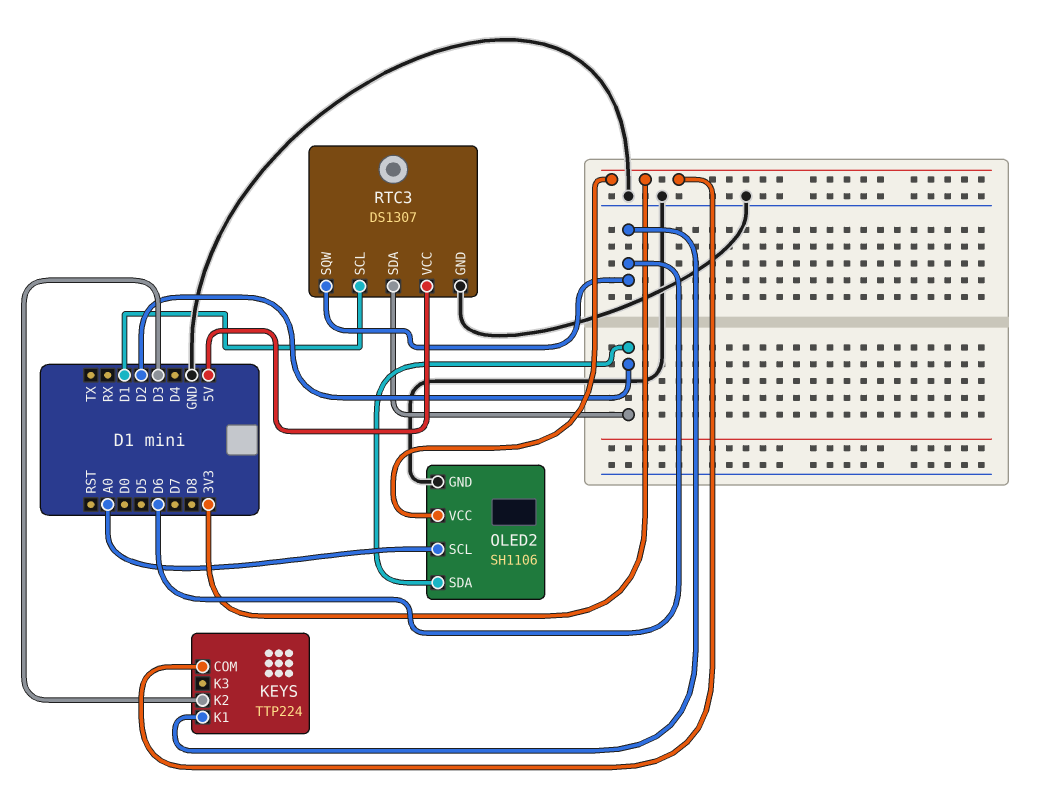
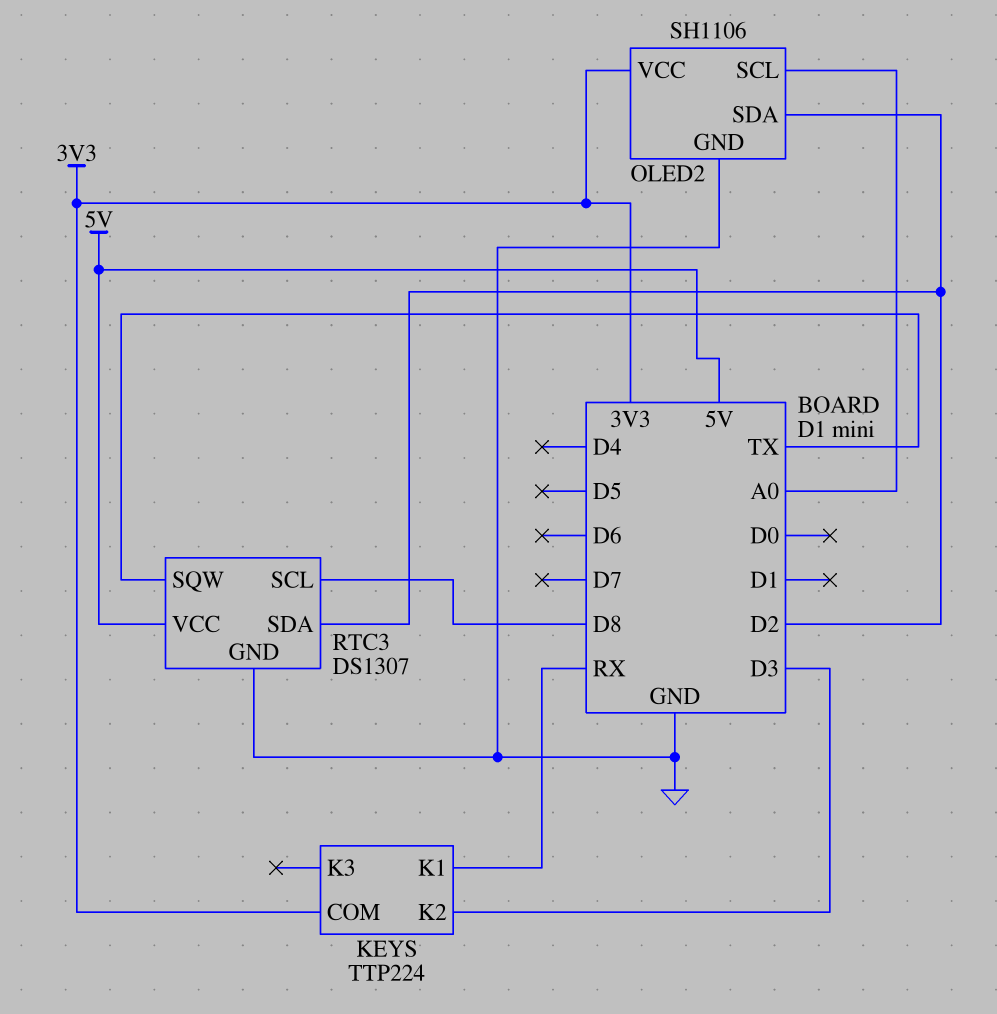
KEYS pin K1: D6 -> RX
RTC3 pin SCL: D1 -> D8
RTC3 pin SQW: D6 -> TX

